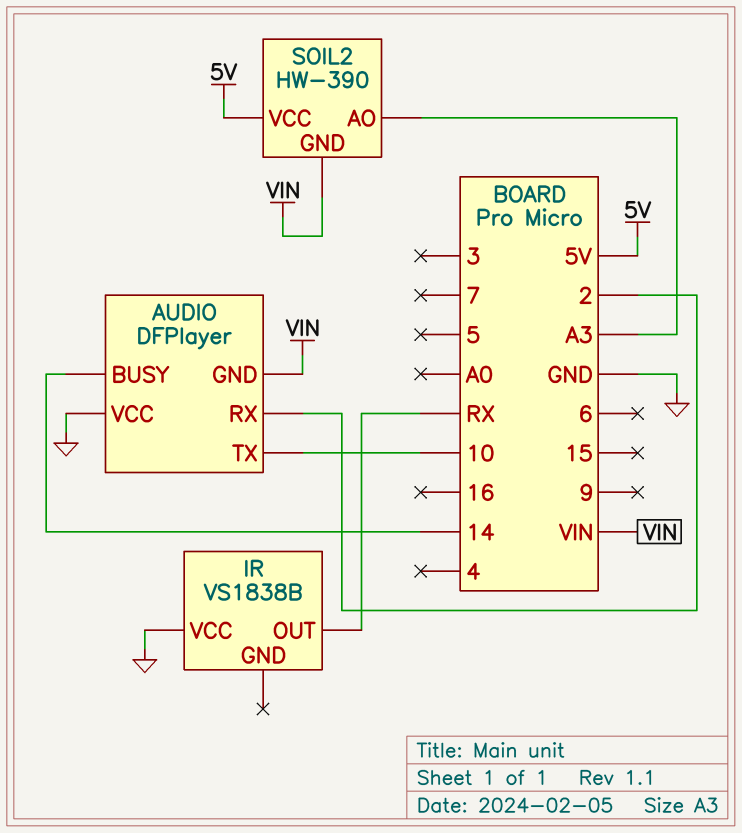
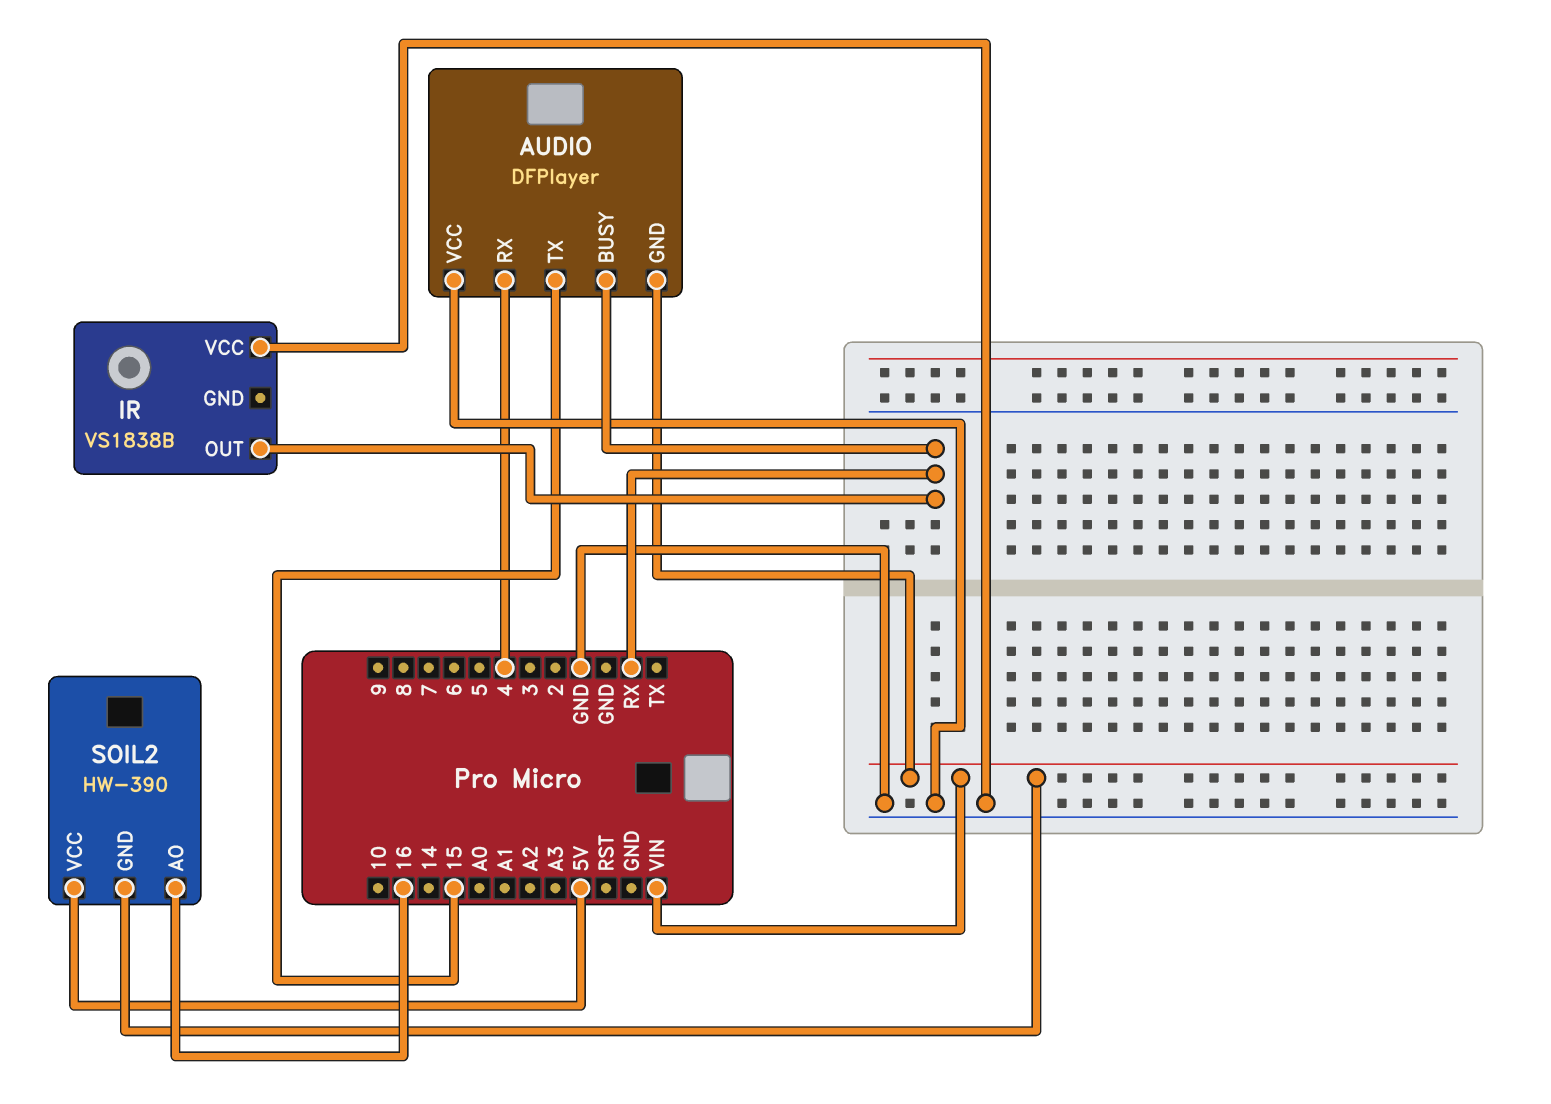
AUDIO pin BUSY: 14 -> RX
AUDIO pin RX: 2 -> 4
AUDIO pin TX: 10 -> 15
SOIL2 pin AO: A3 -> 16

